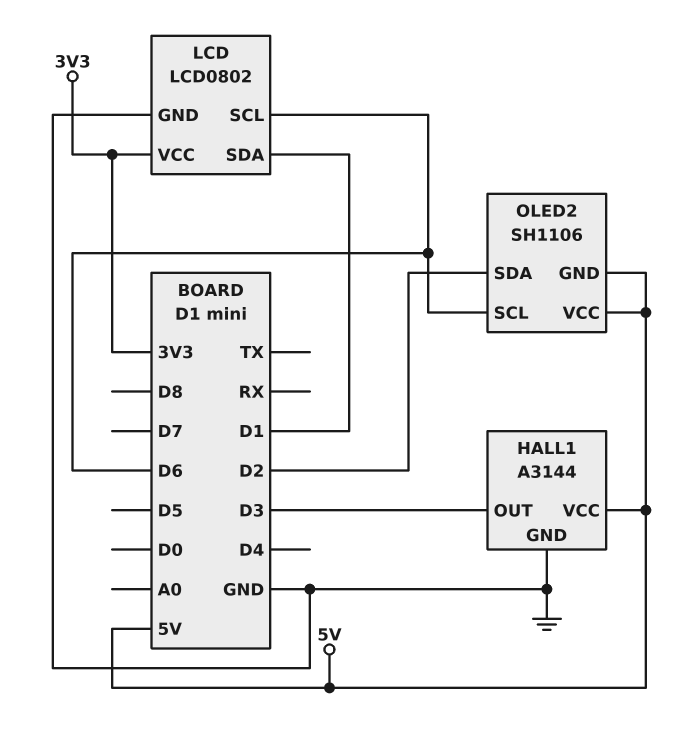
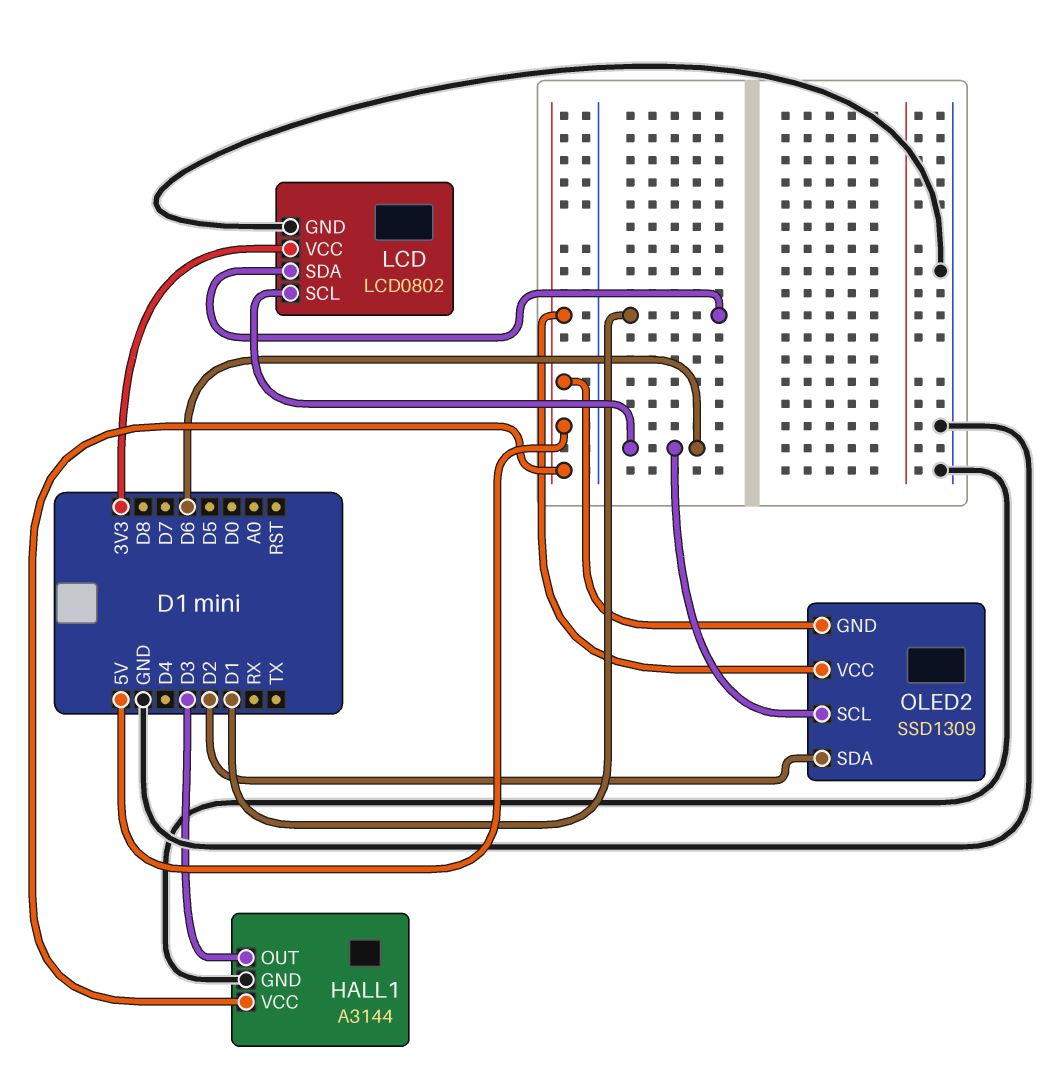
OLED2: SH1106 -> SSD1309

